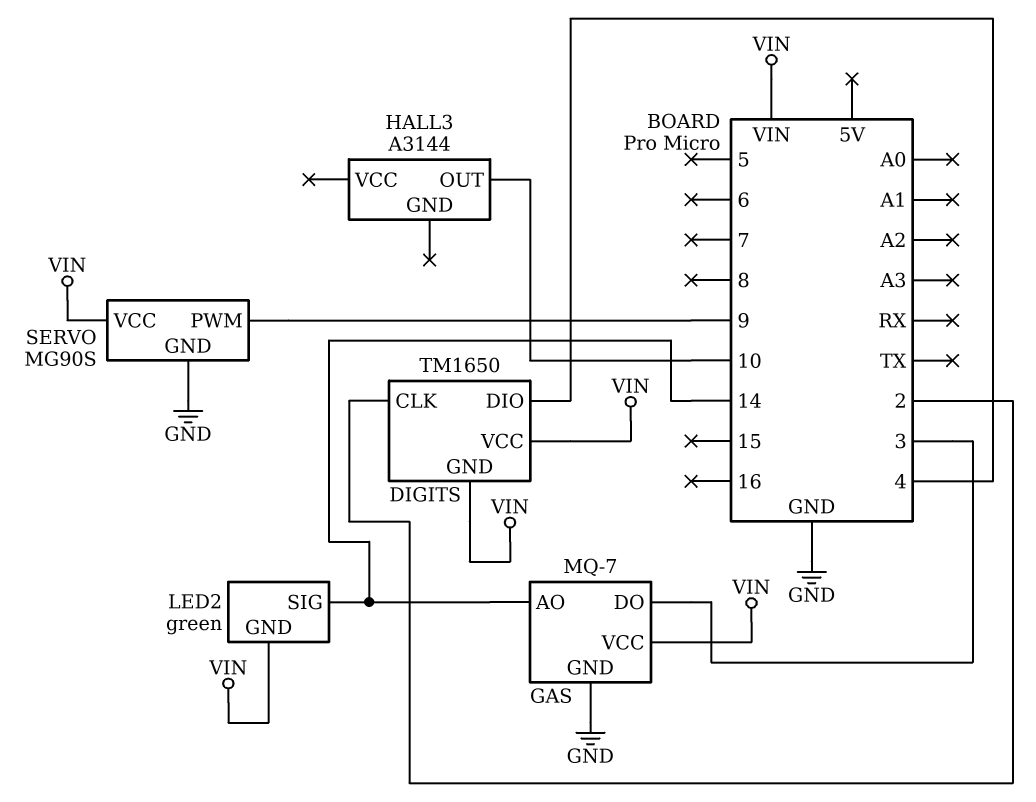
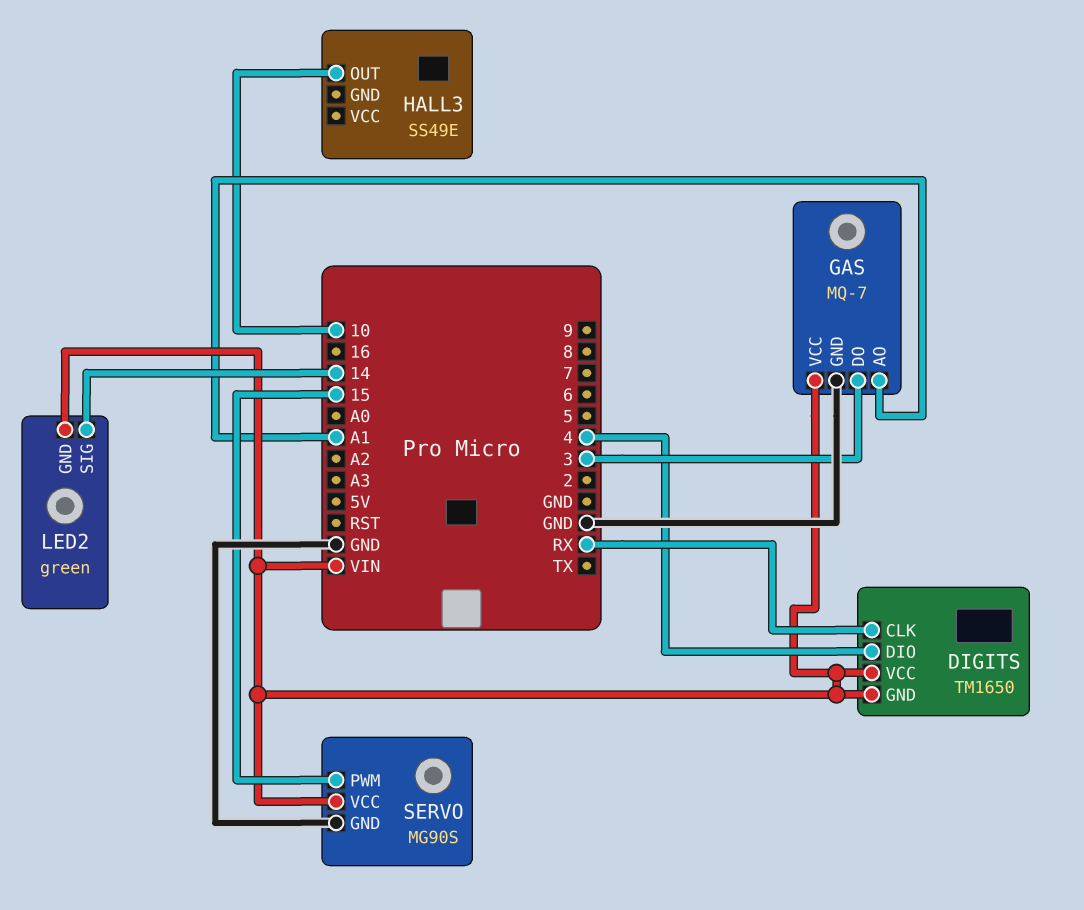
DIGITS pin CLK: 2 -> RX
GAS pin AO: 14 -> A1
HALL3: A3144 -> SS49E
SERVO pin PWM: 9 -> 15

